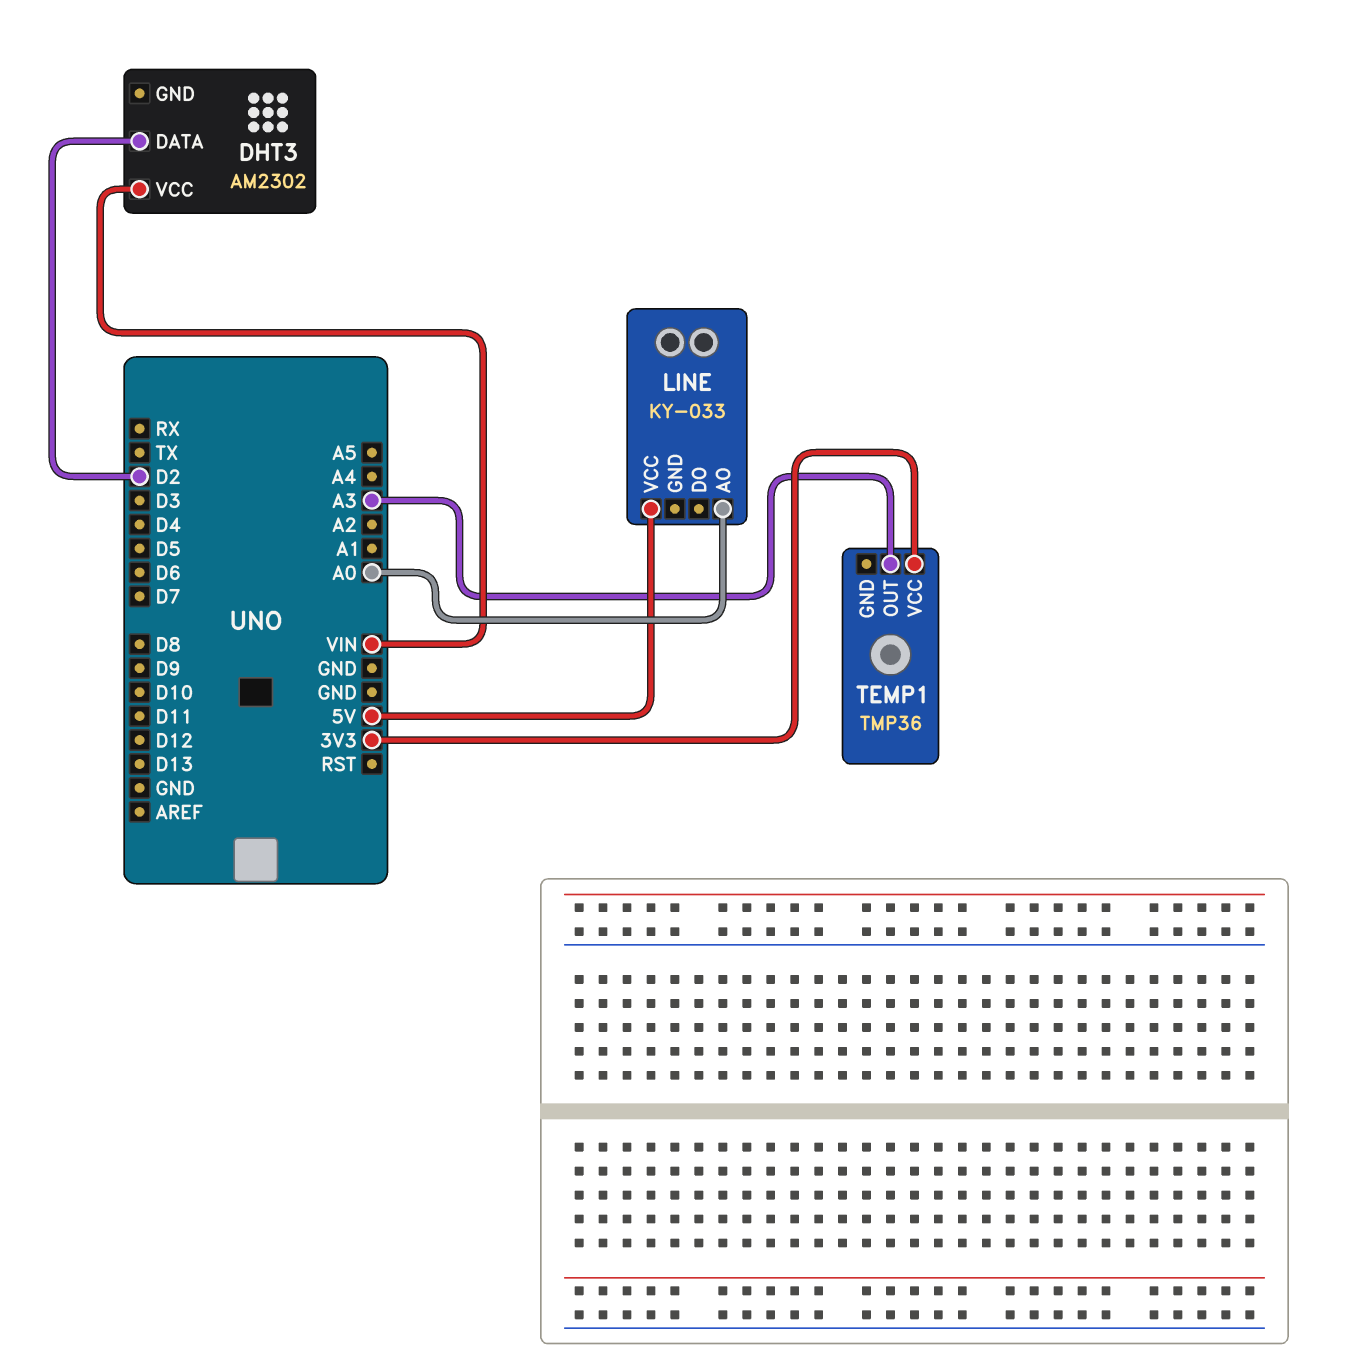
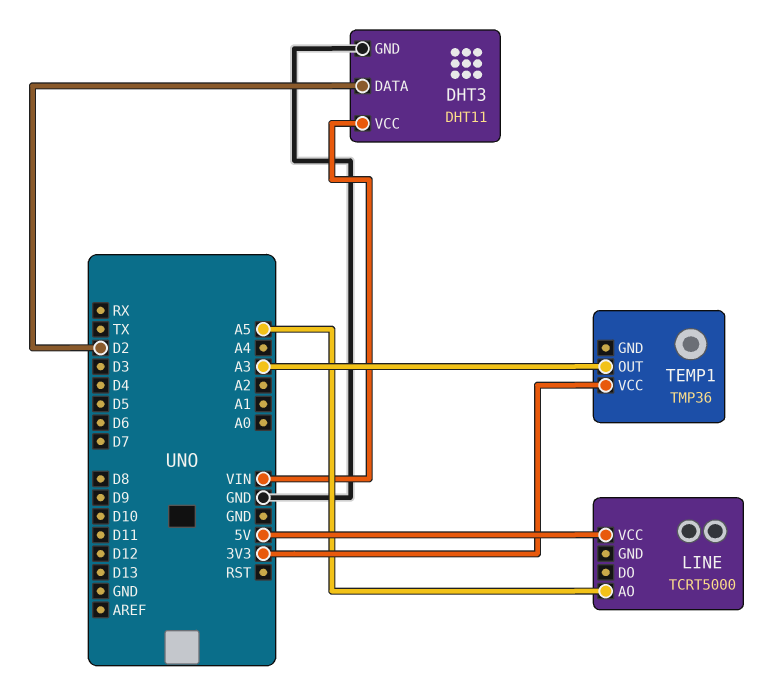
DHT3: AM2302 -> DHT11
DHT3 pin GND: none -> GND
LINE: KY-033 -> TCRT5000
LINE pin AO: A0 -> A5

